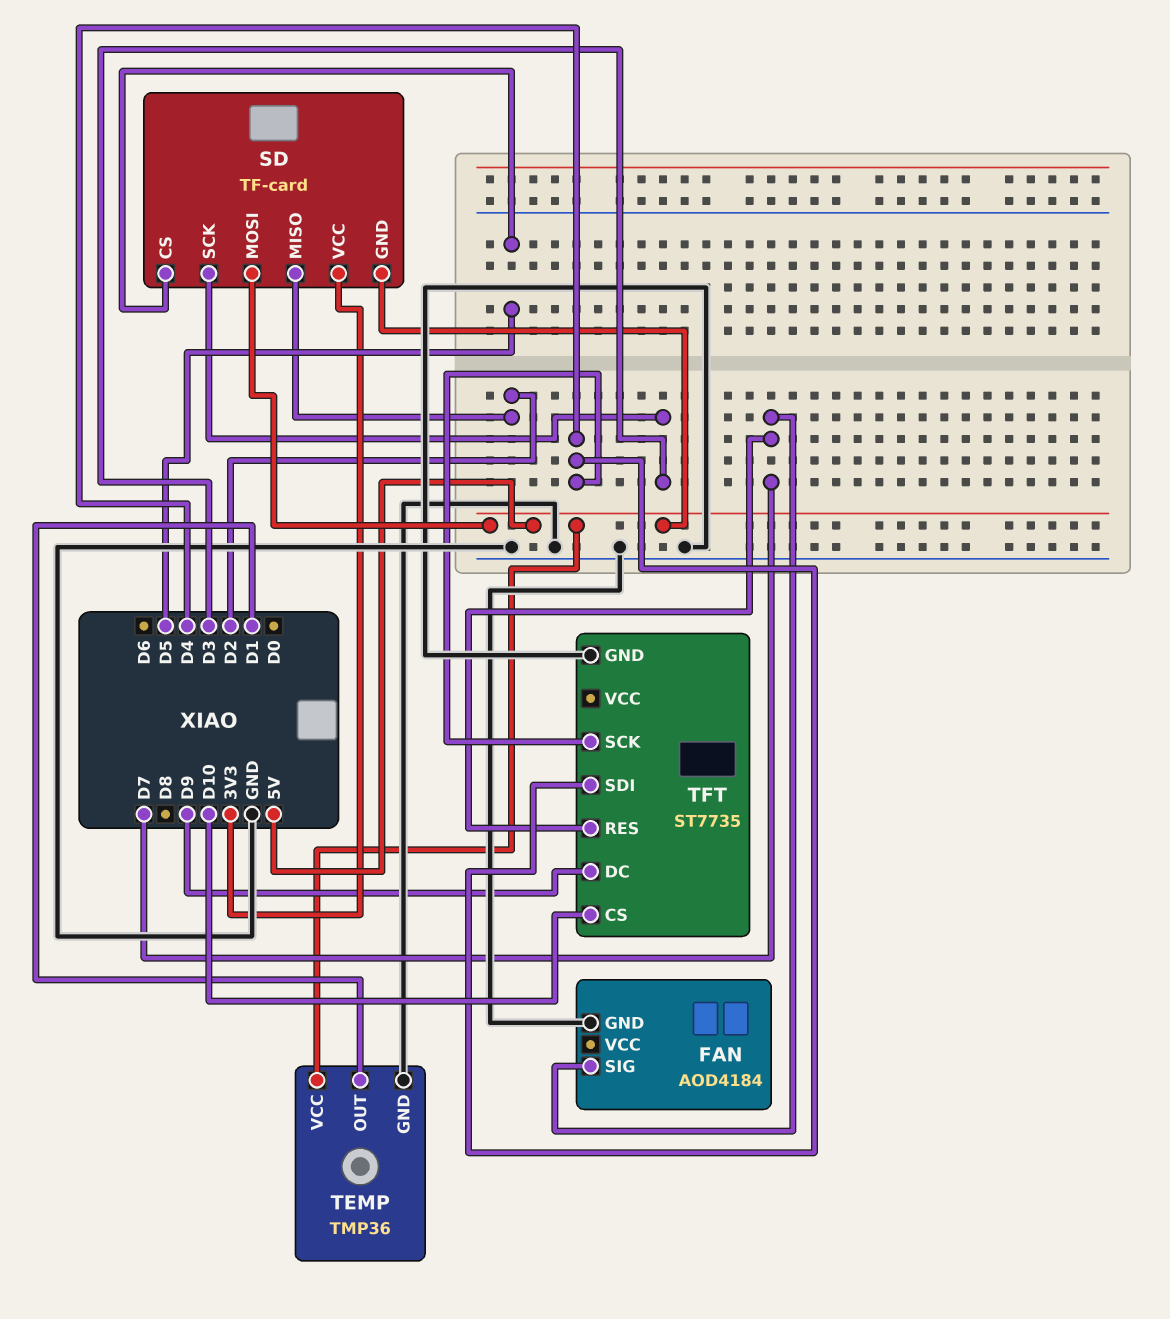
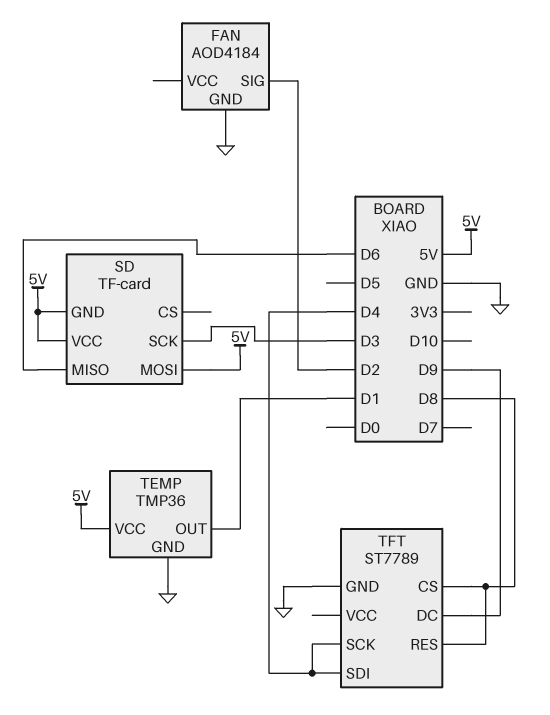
FAN pin SIG: D7 -> D2
SD pin CS: D5 -> none
SD pin MISO: D2 -> D6
SD pin VCC: 3V3 -> 5V
TFT: ST7735 -> ST7789
TFT pin CS: D10 -> D8
TFT pin RES: D7 -> D8

